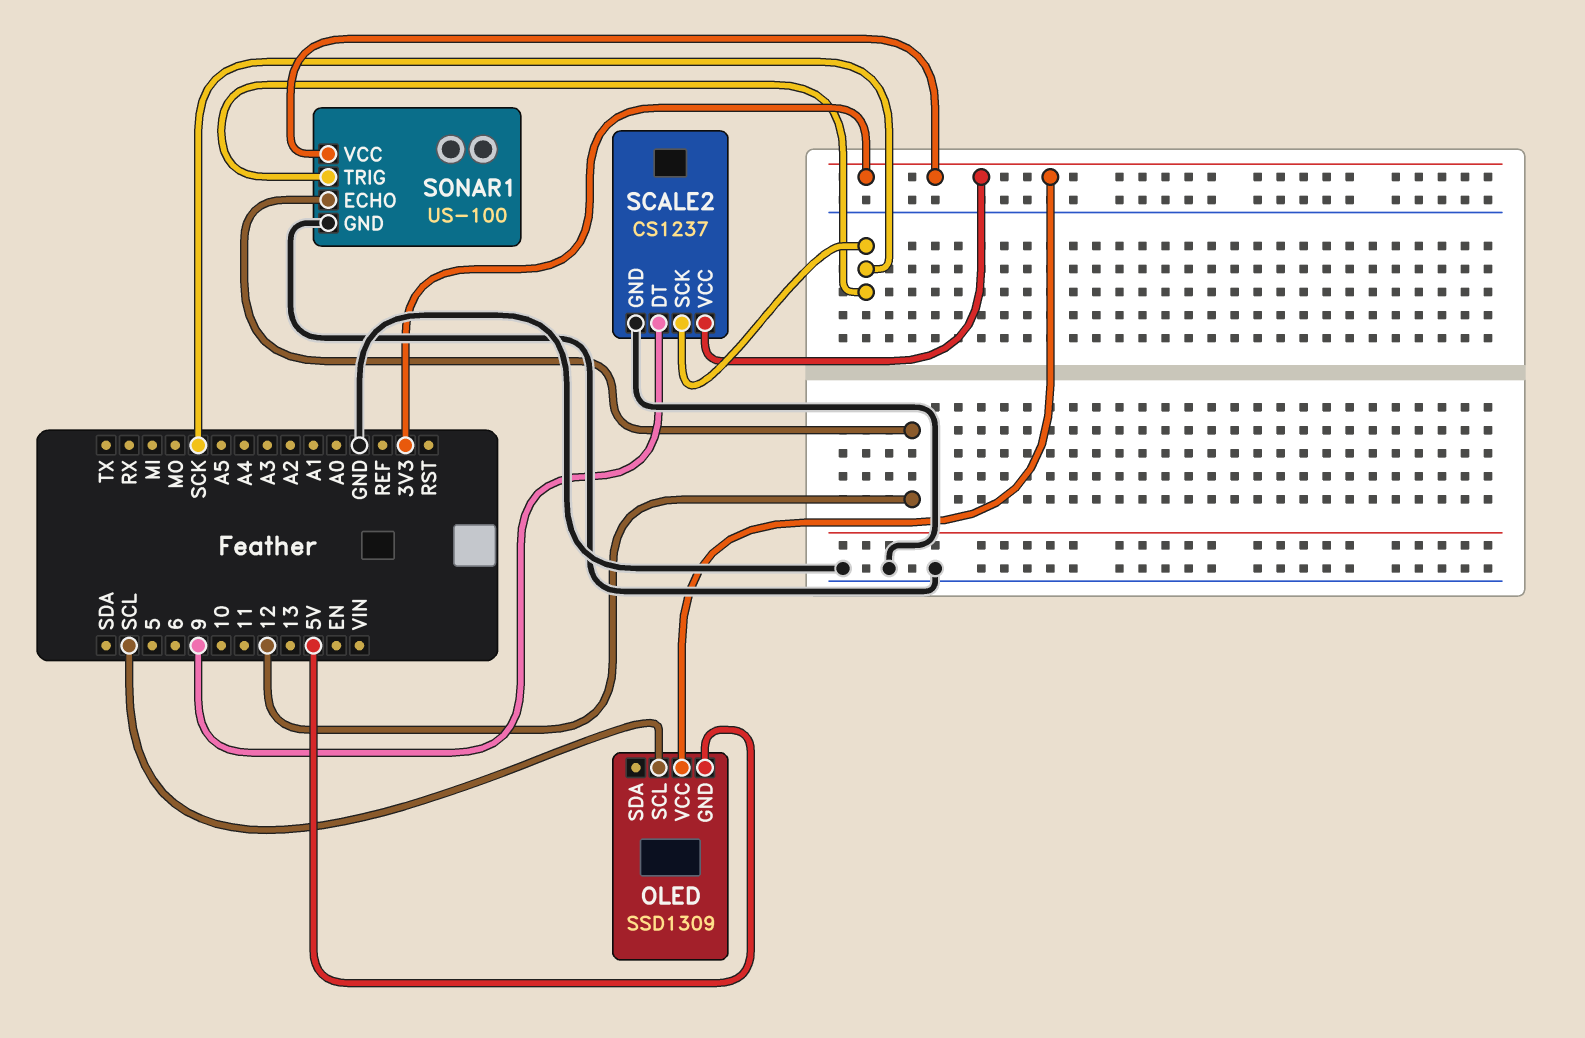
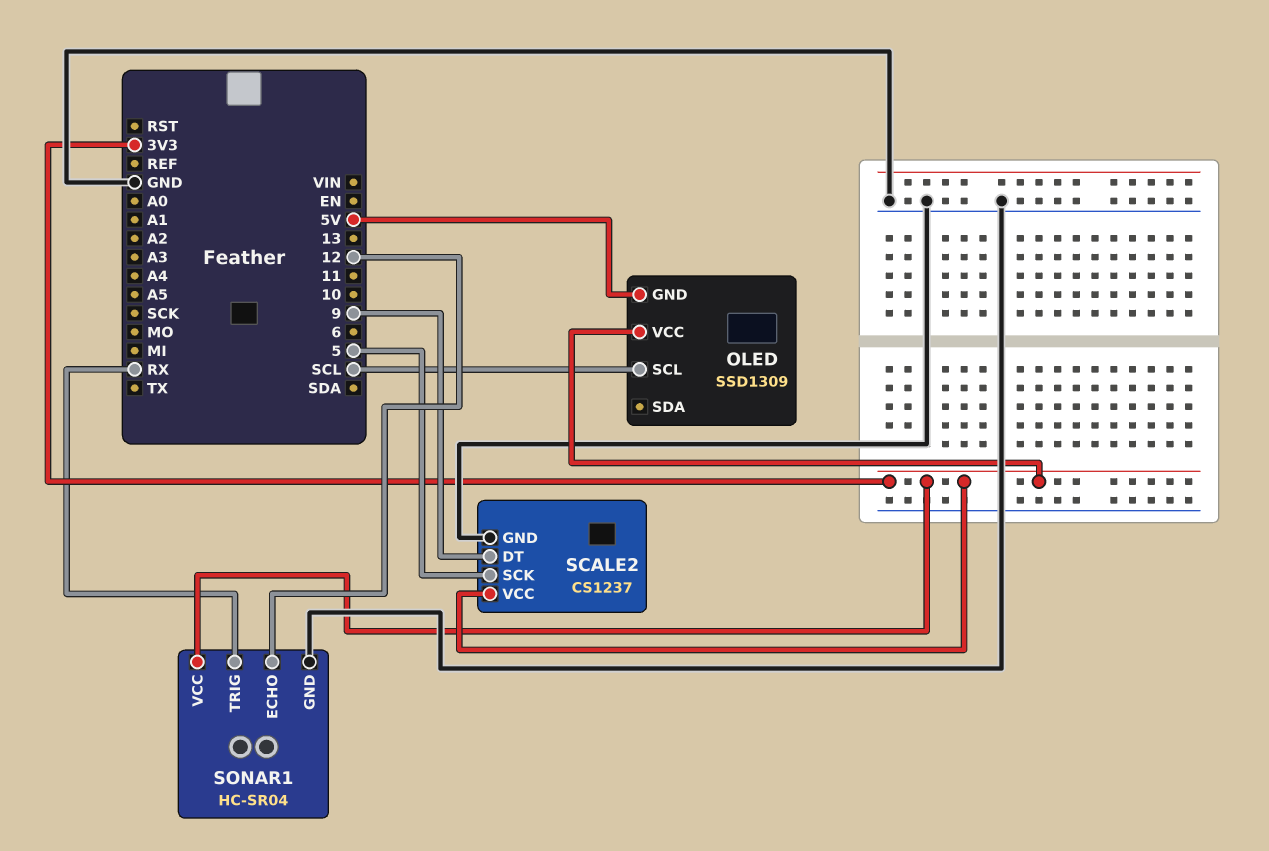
SCALE2 pin SCK: SCK -> 5
SONAR1: US-100 -> HC-SR04
SONAR1 pin TRIG: SCK -> RX

